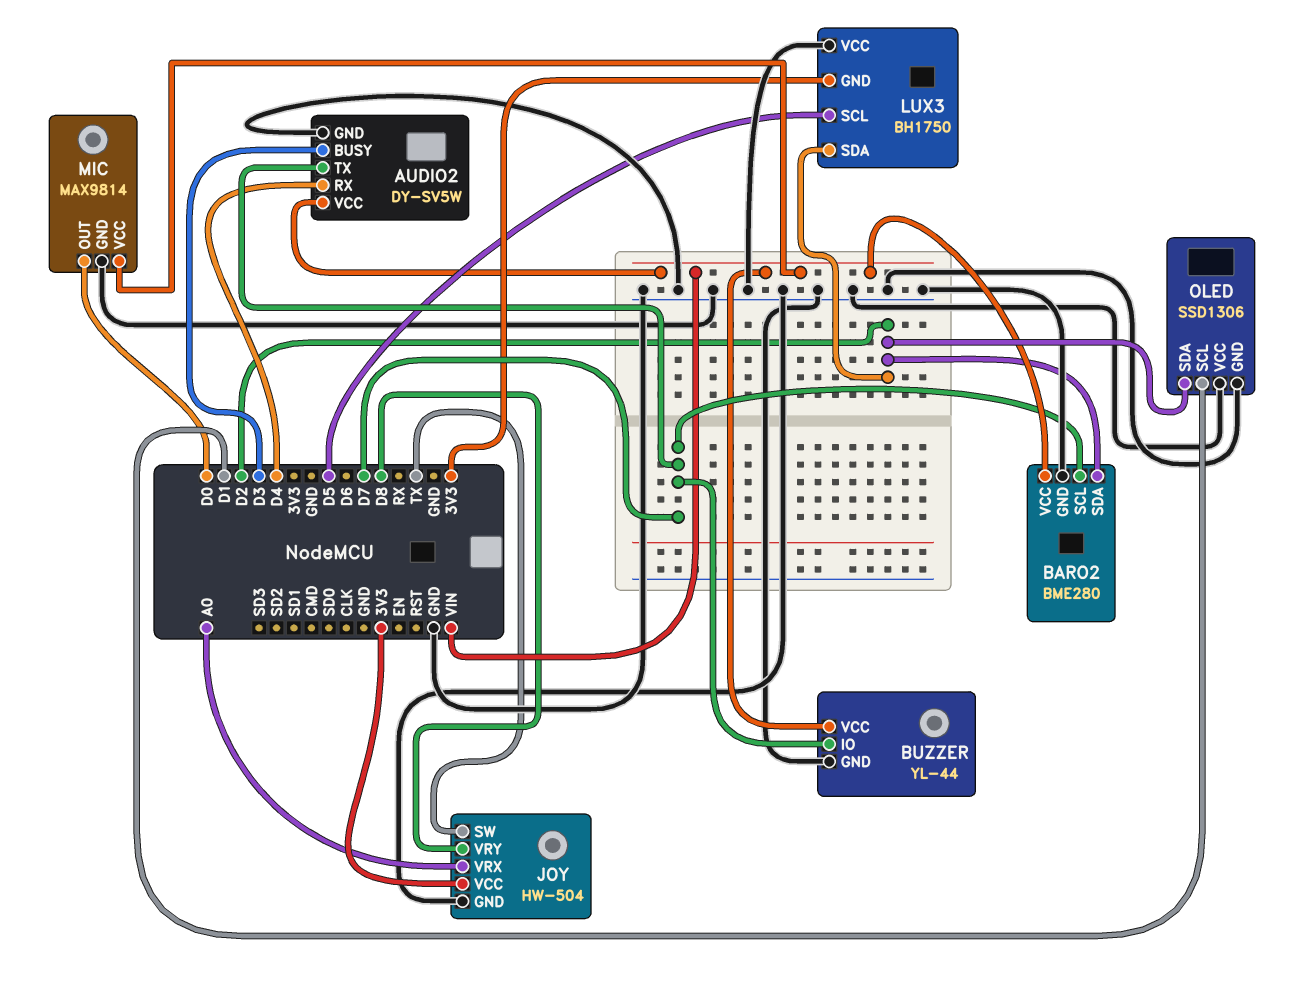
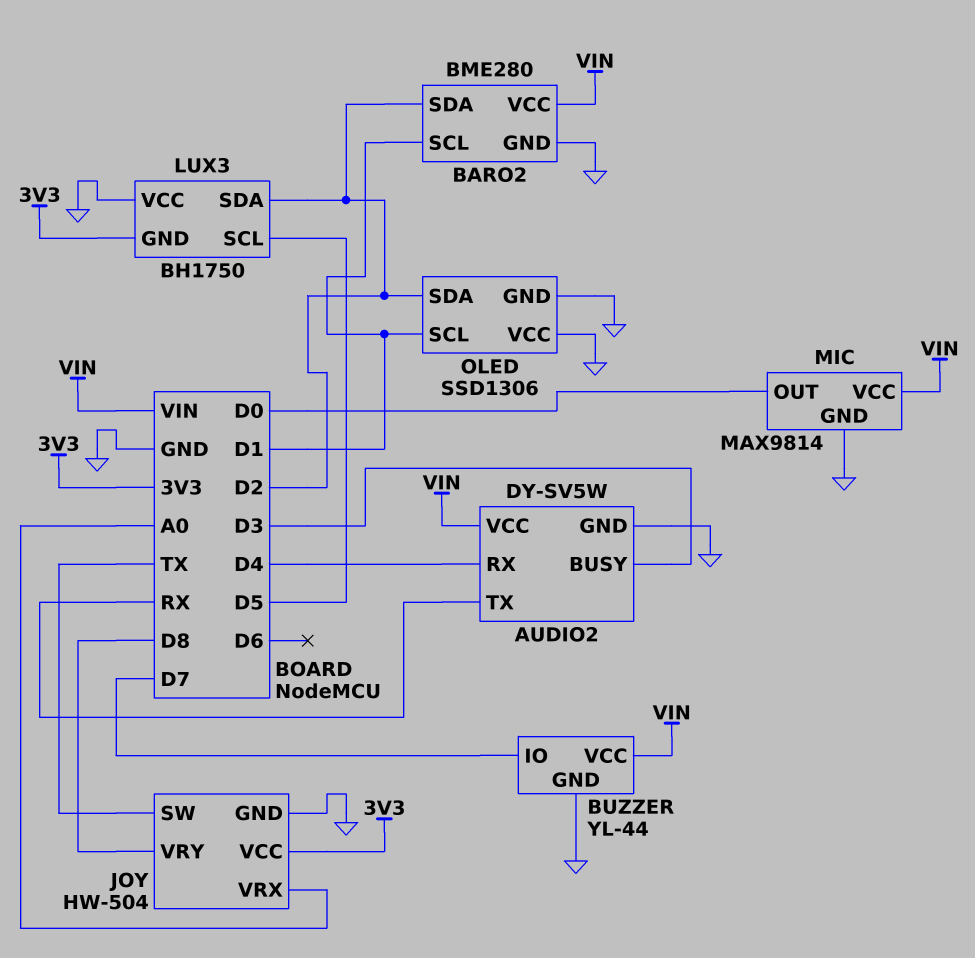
AUDIO2 pin TX: D7 -> RX
BARO2 pin SCL: D7 -> D1

